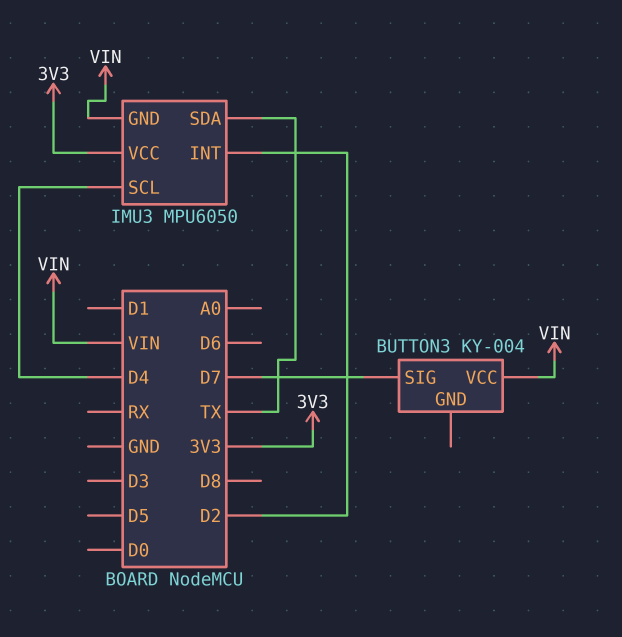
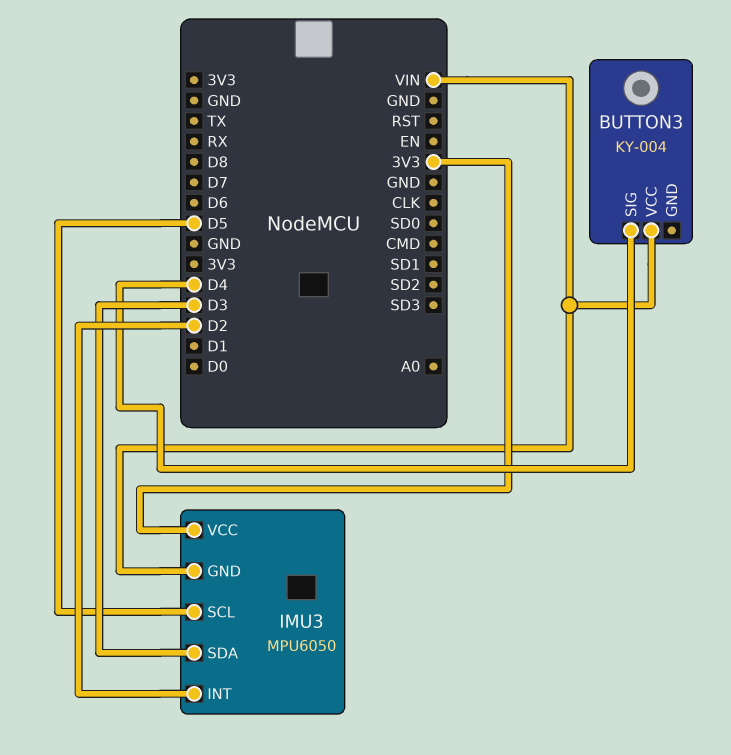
BUTTON3 pin SIG: D7 -> D4
IMU3 pin SCL: D4 -> D5
IMU3 pin SDA: TX -> D3

